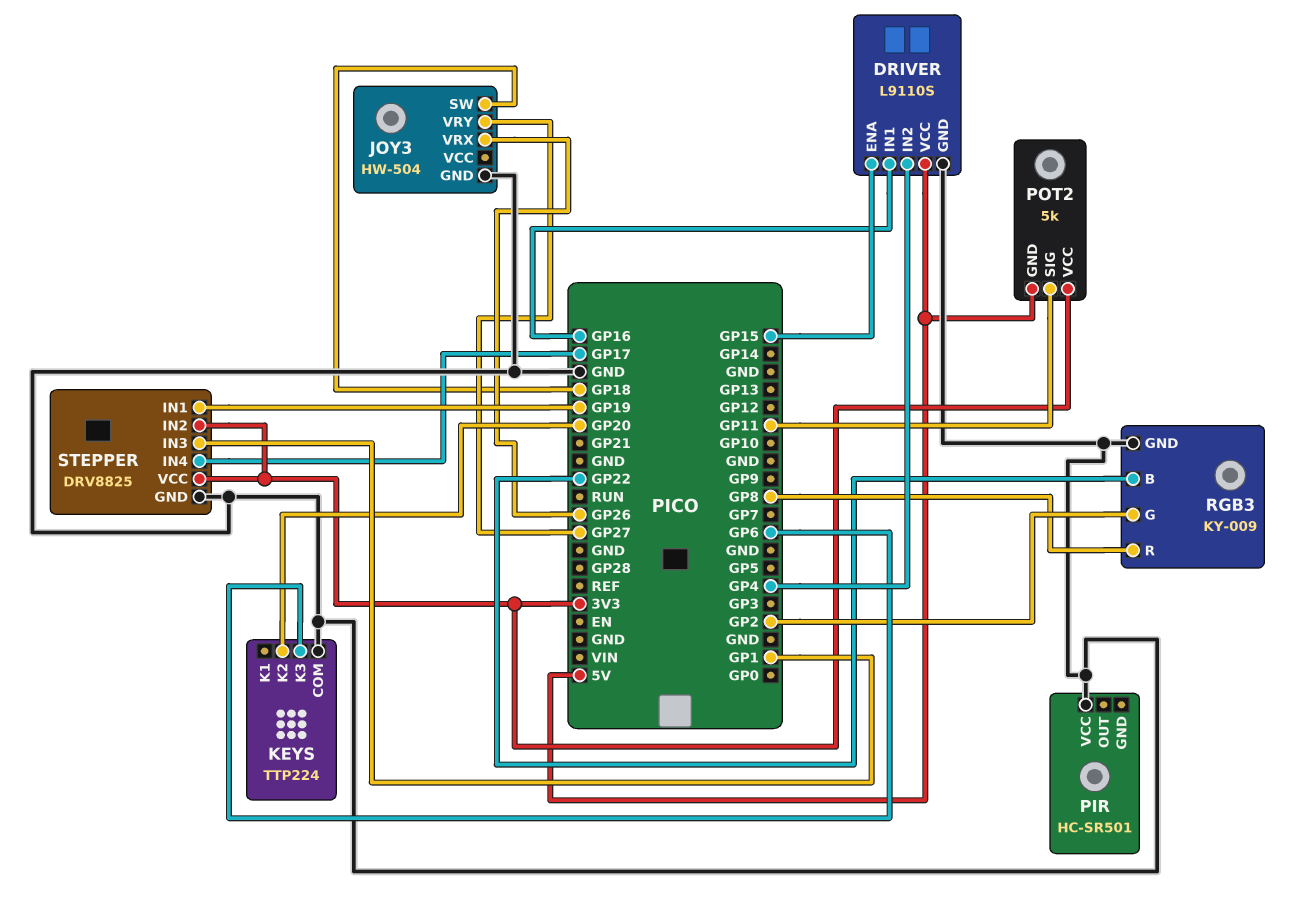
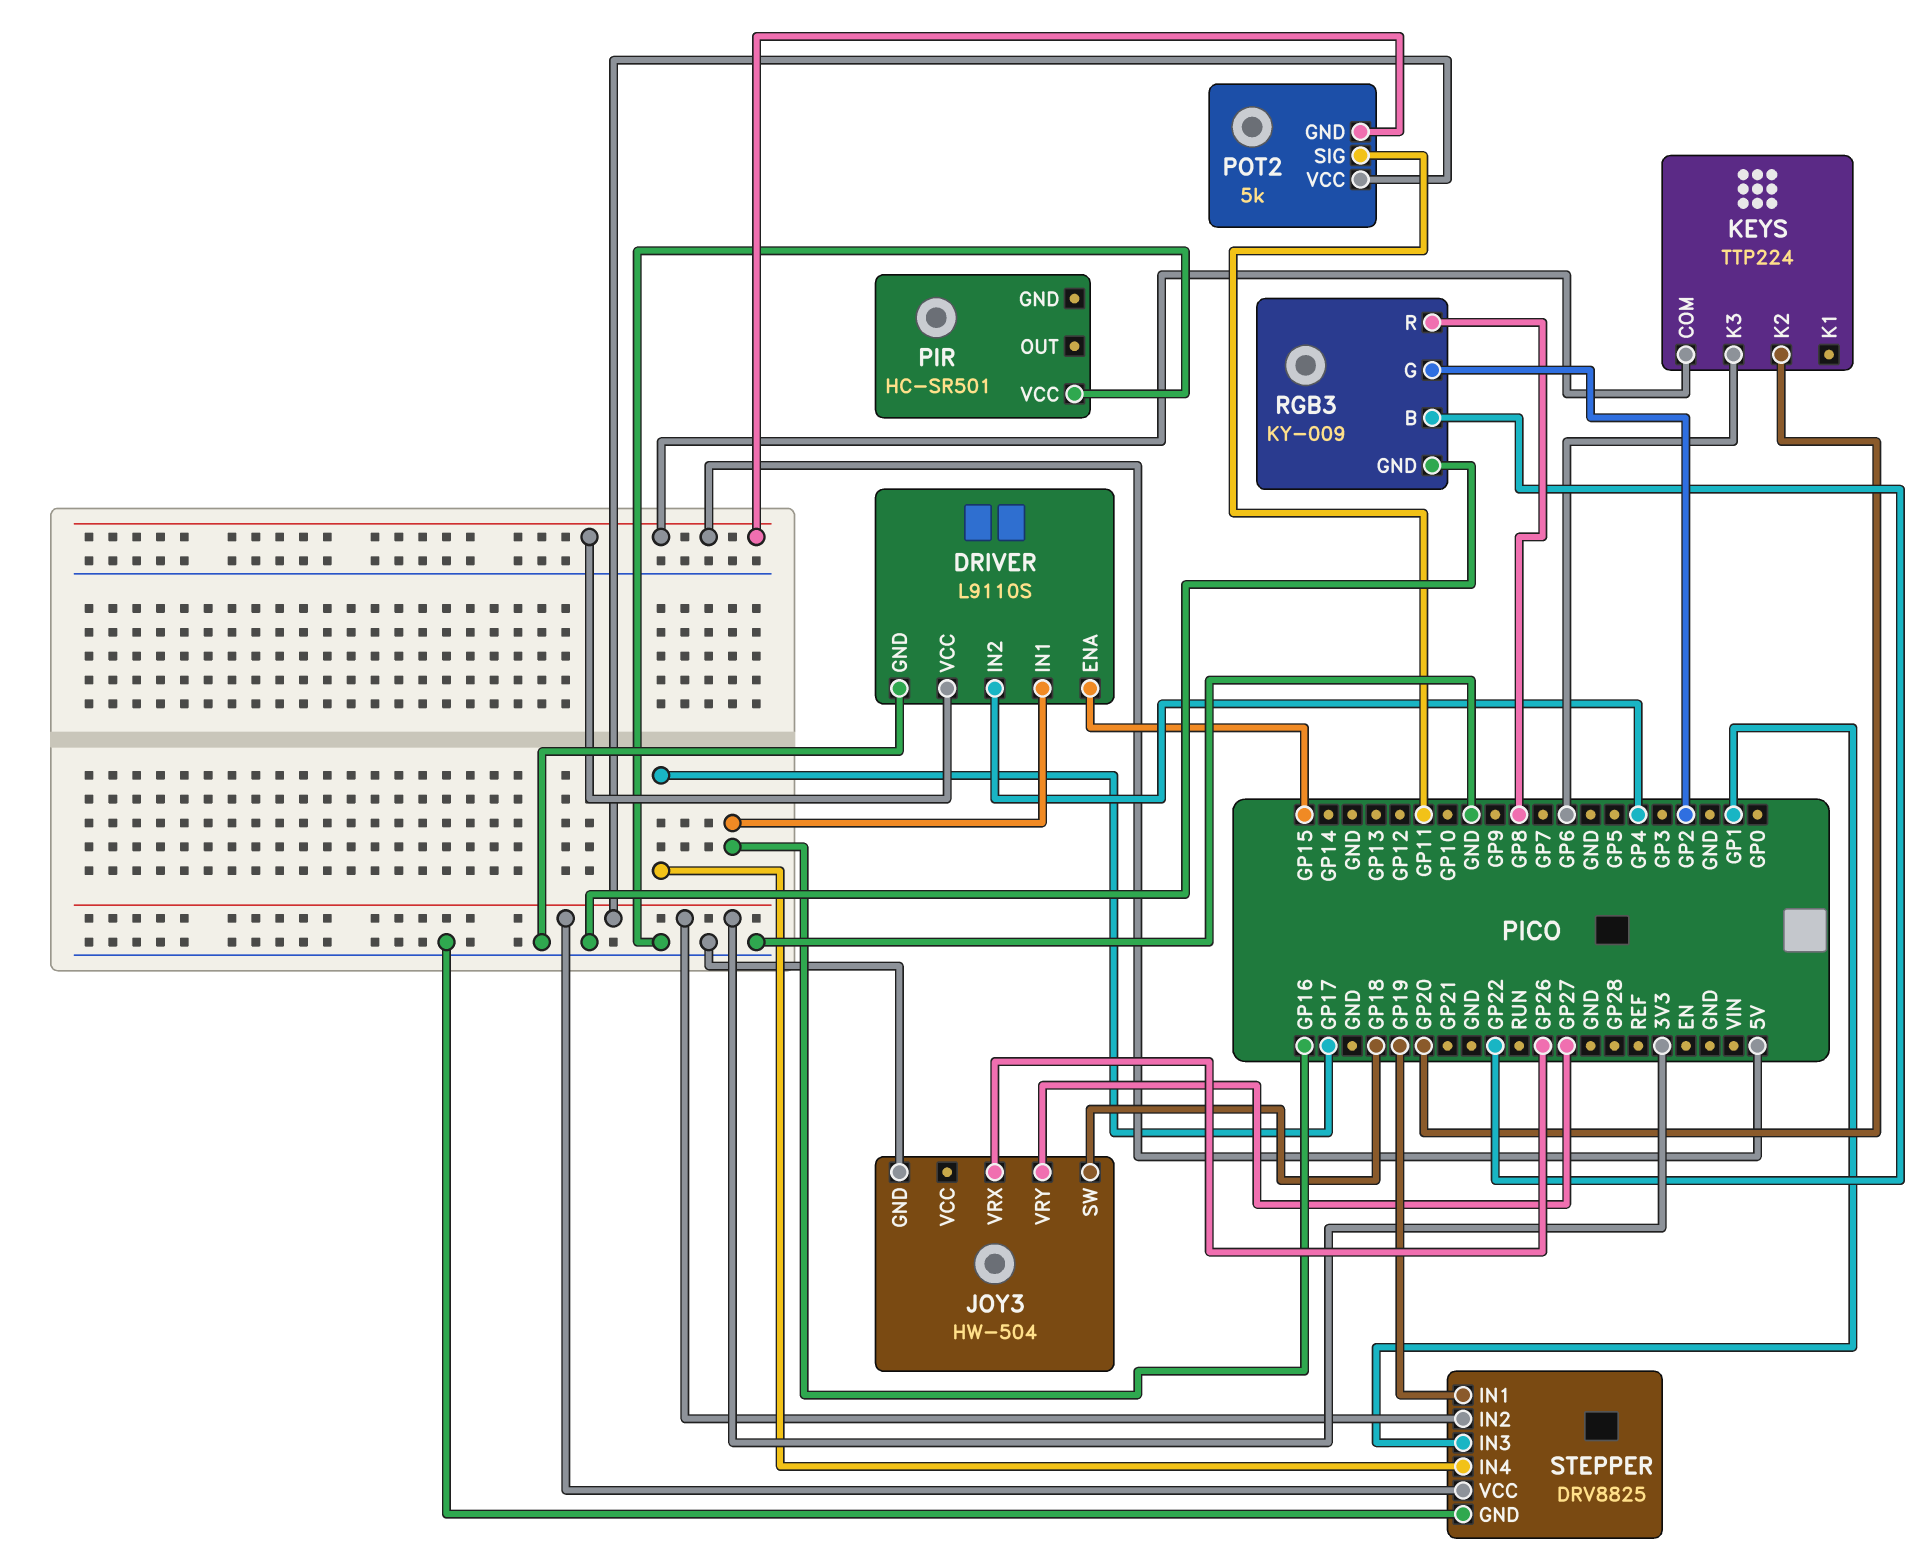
KEYS pin COM: GND -> 5V

